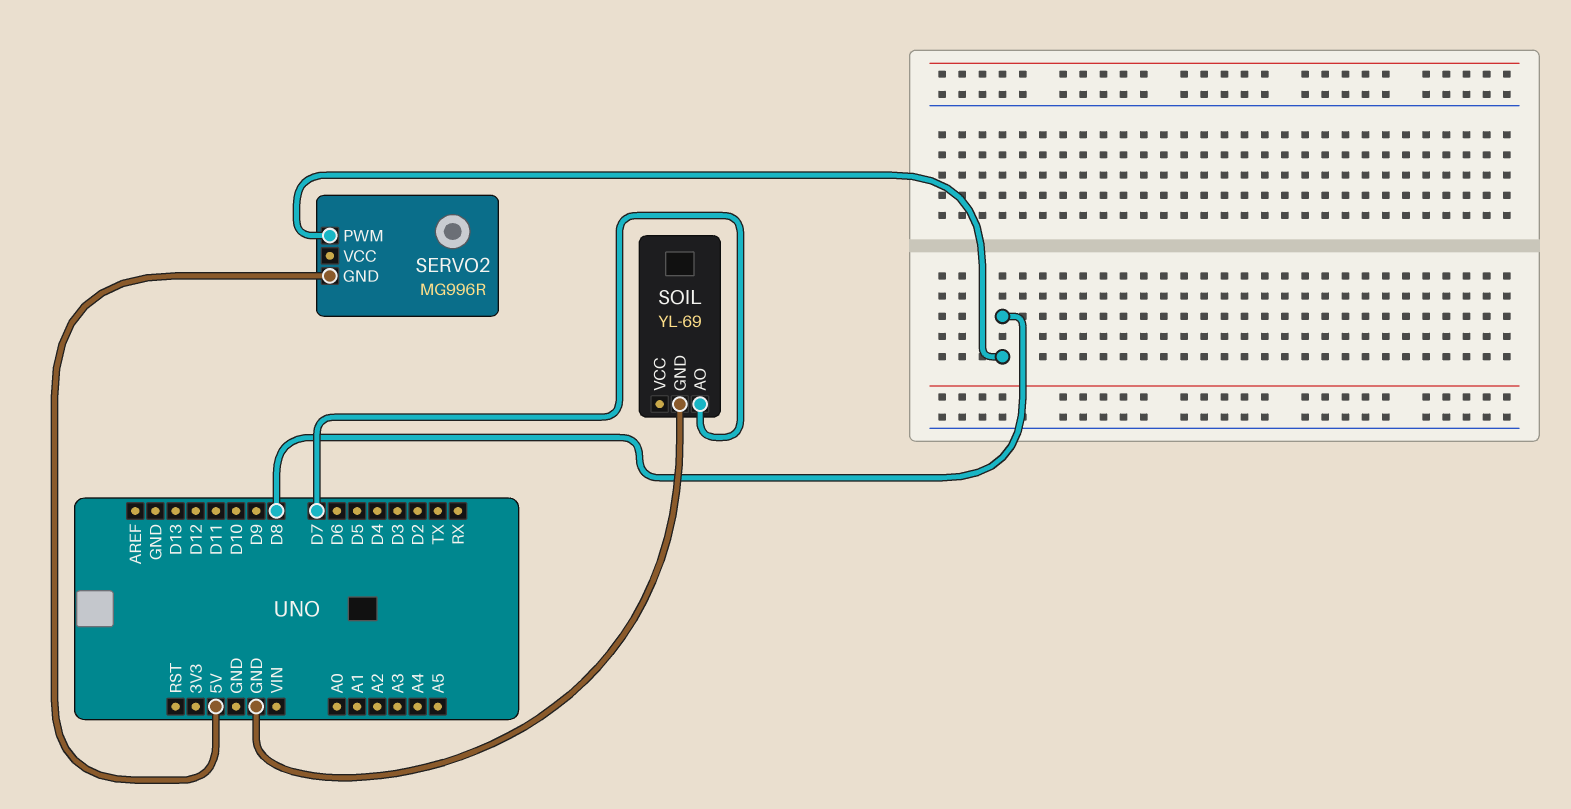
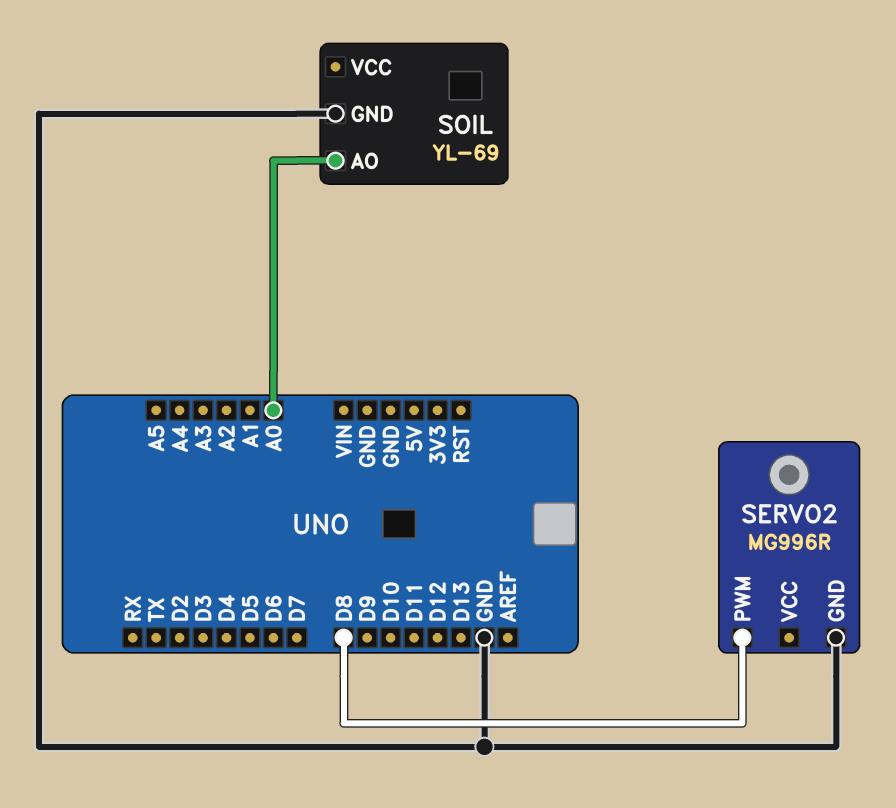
SERVO2 pin GND: 5V -> GND
SOIL pin AO: D7 -> A0

